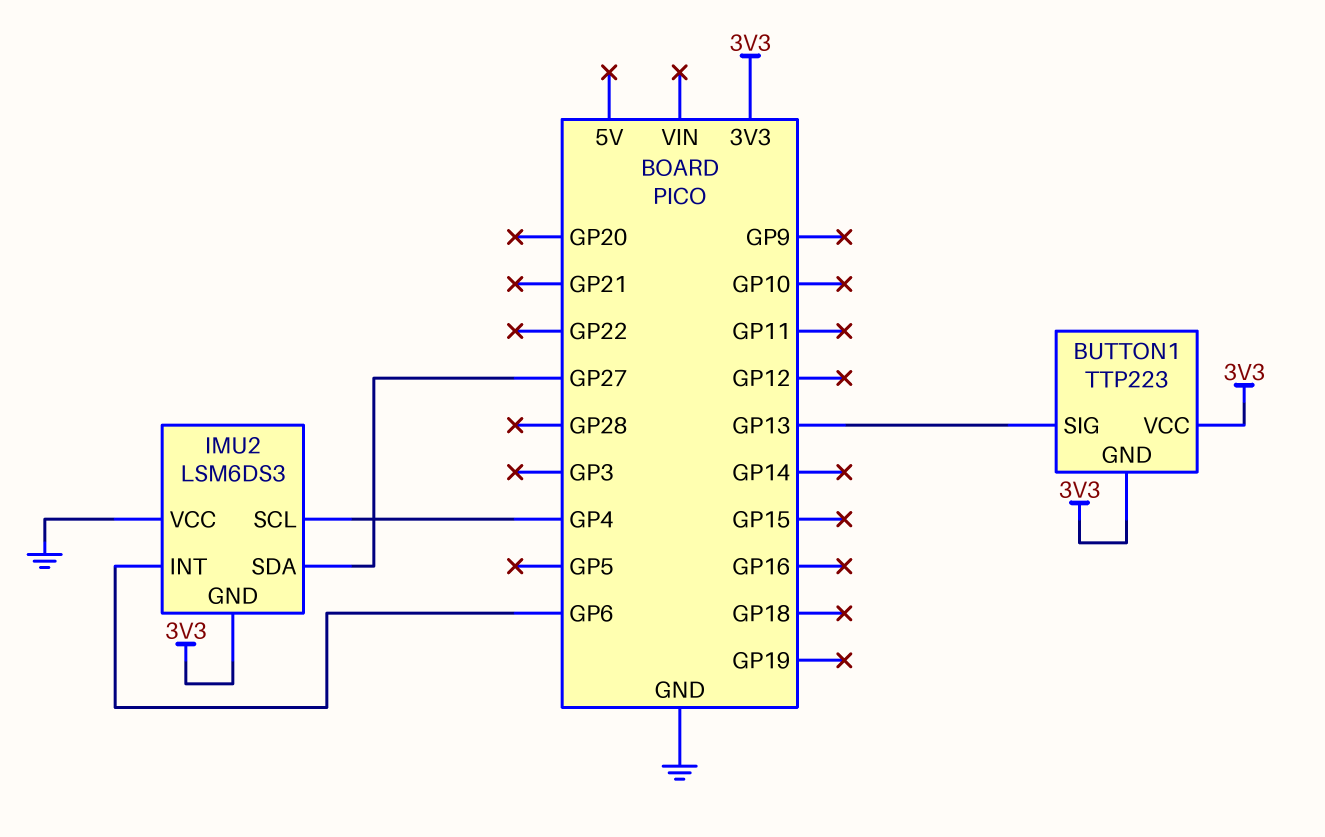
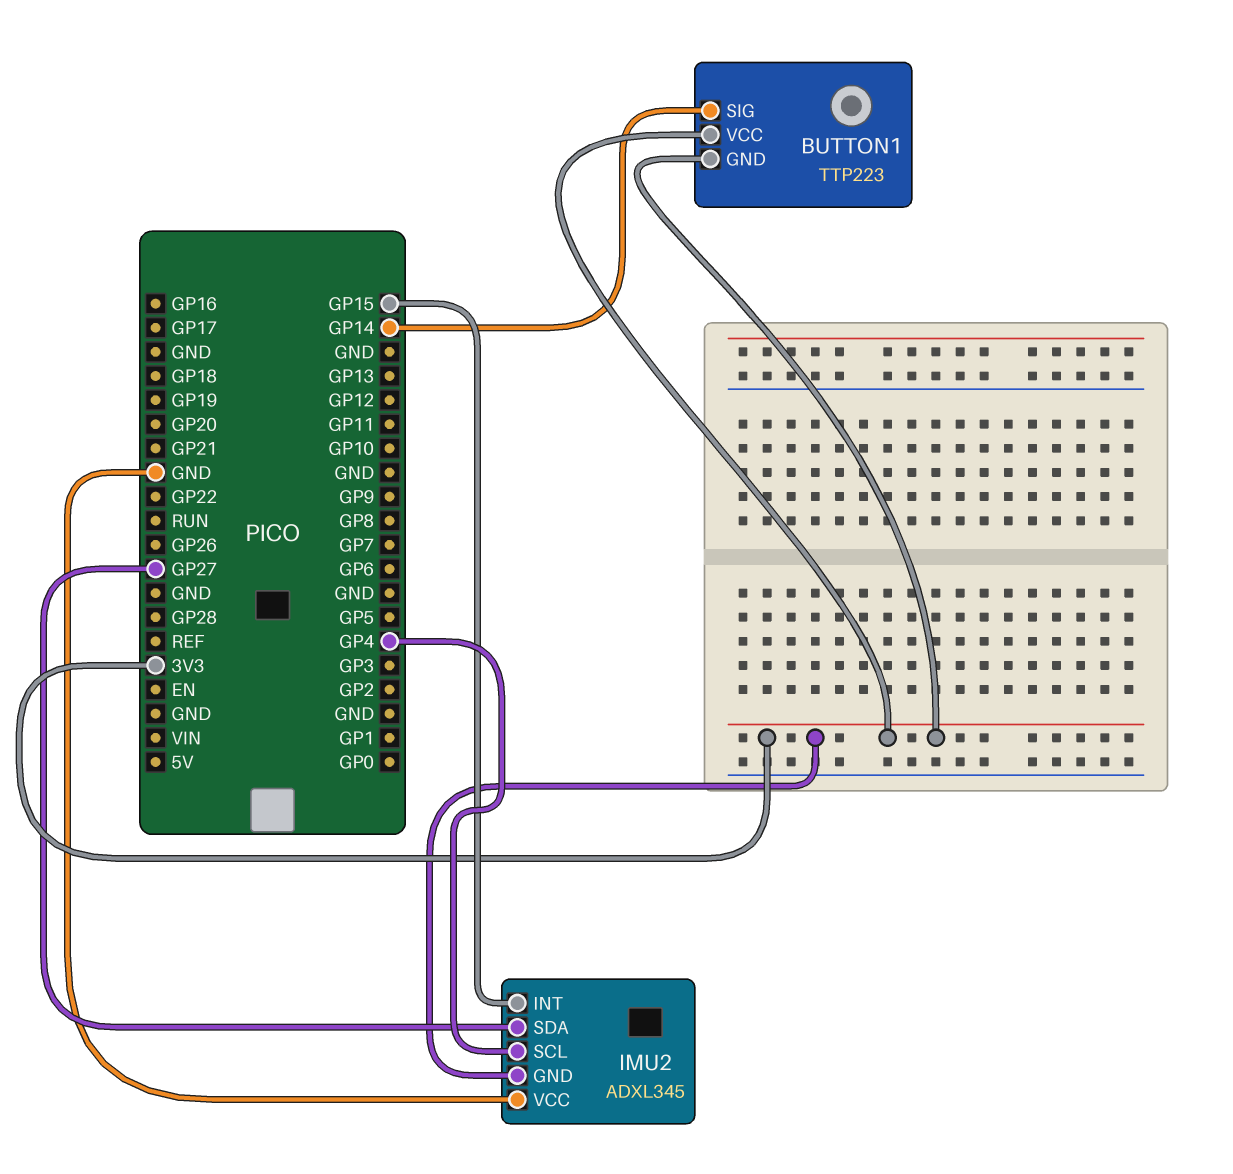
BUTTON1 pin SIG: GP13 -> GP14
IMU2: LSM6DS3 -> ADXL345
IMU2 pin INT: GP6 -> GP15

